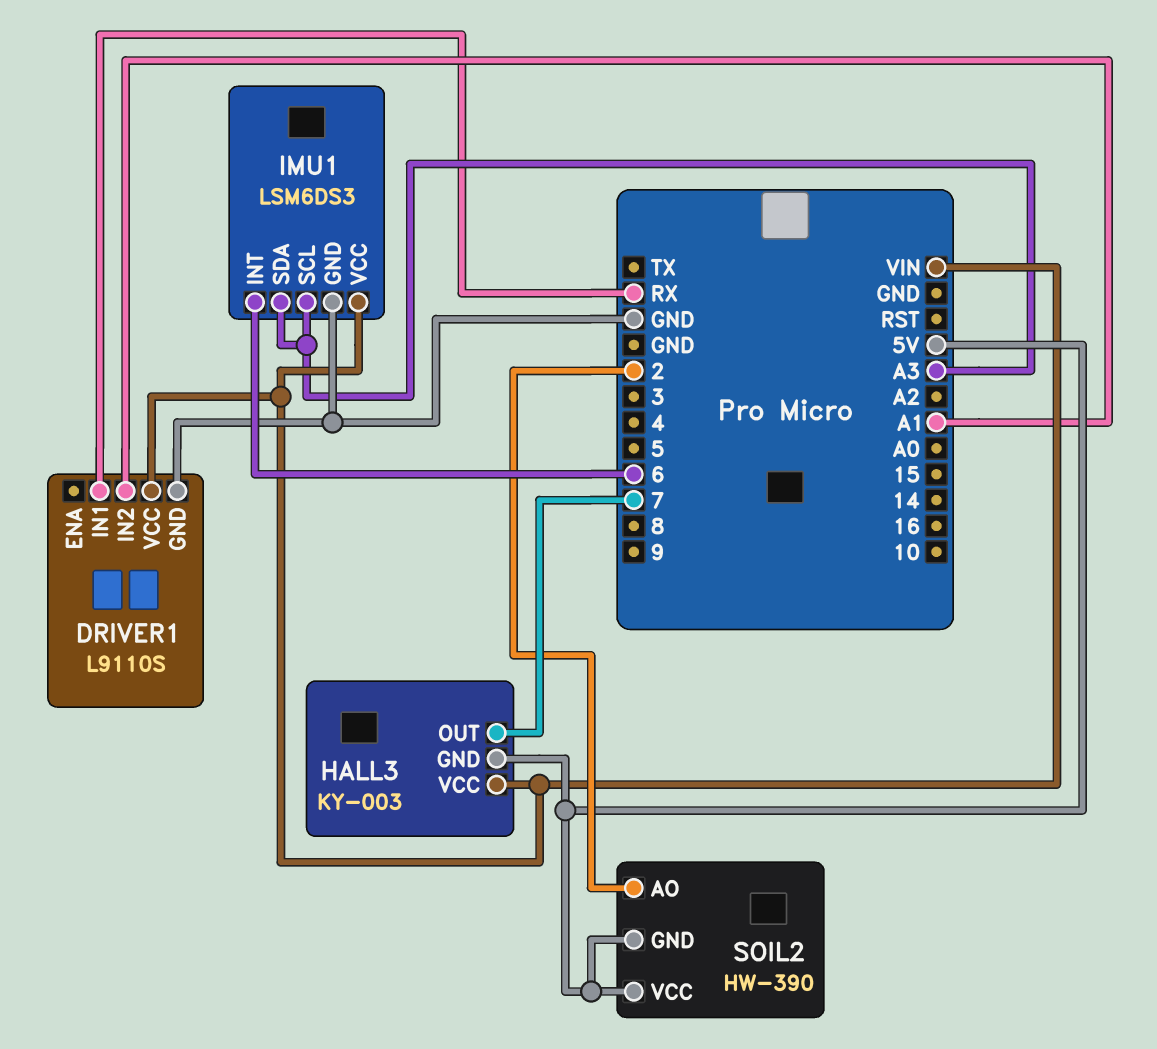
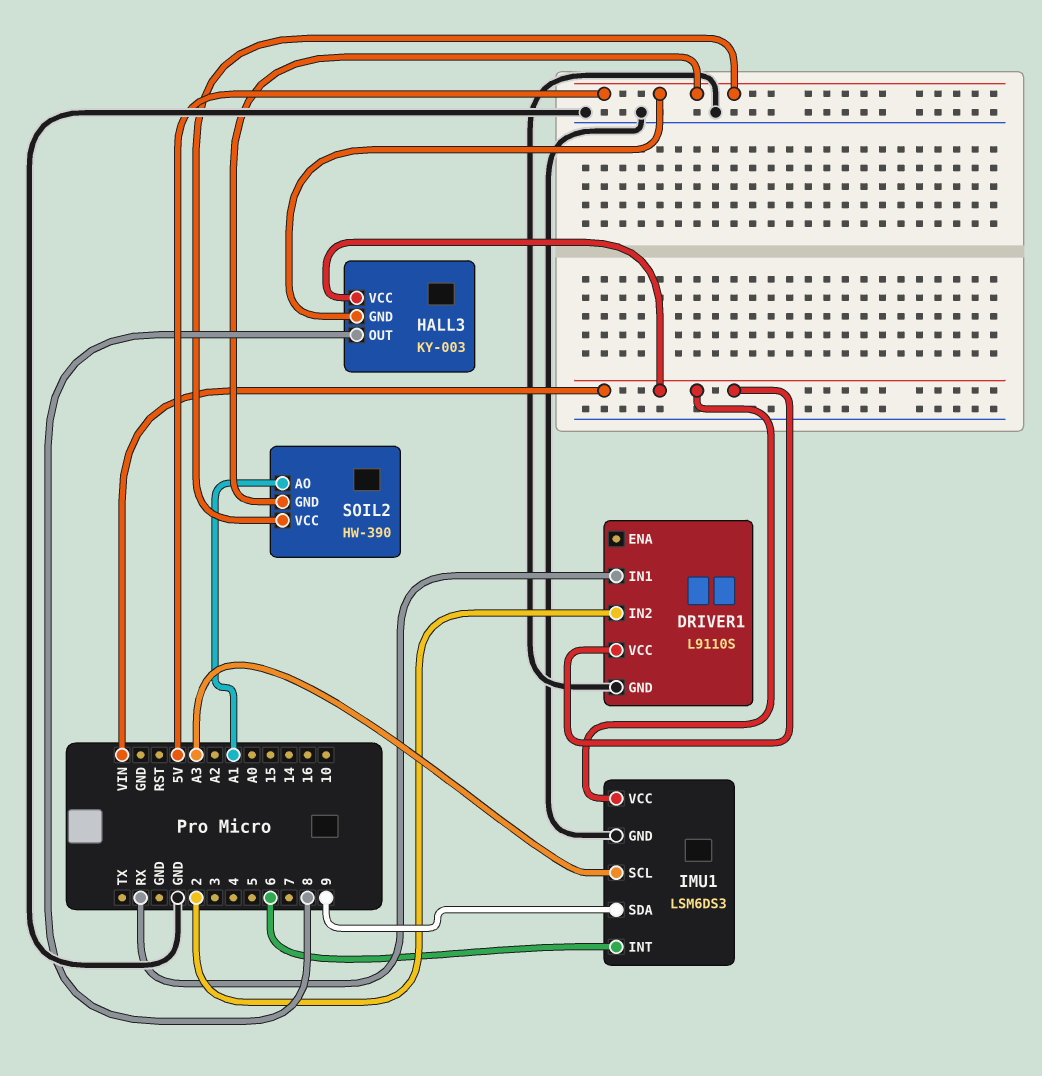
DRIVER1 pin IN2: A1 -> 2
HALL3 pin OUT: 7 -> 8
IMU1 pin SDA: A3 -> 9
SOIL2 pin AO: 2 -> A1

